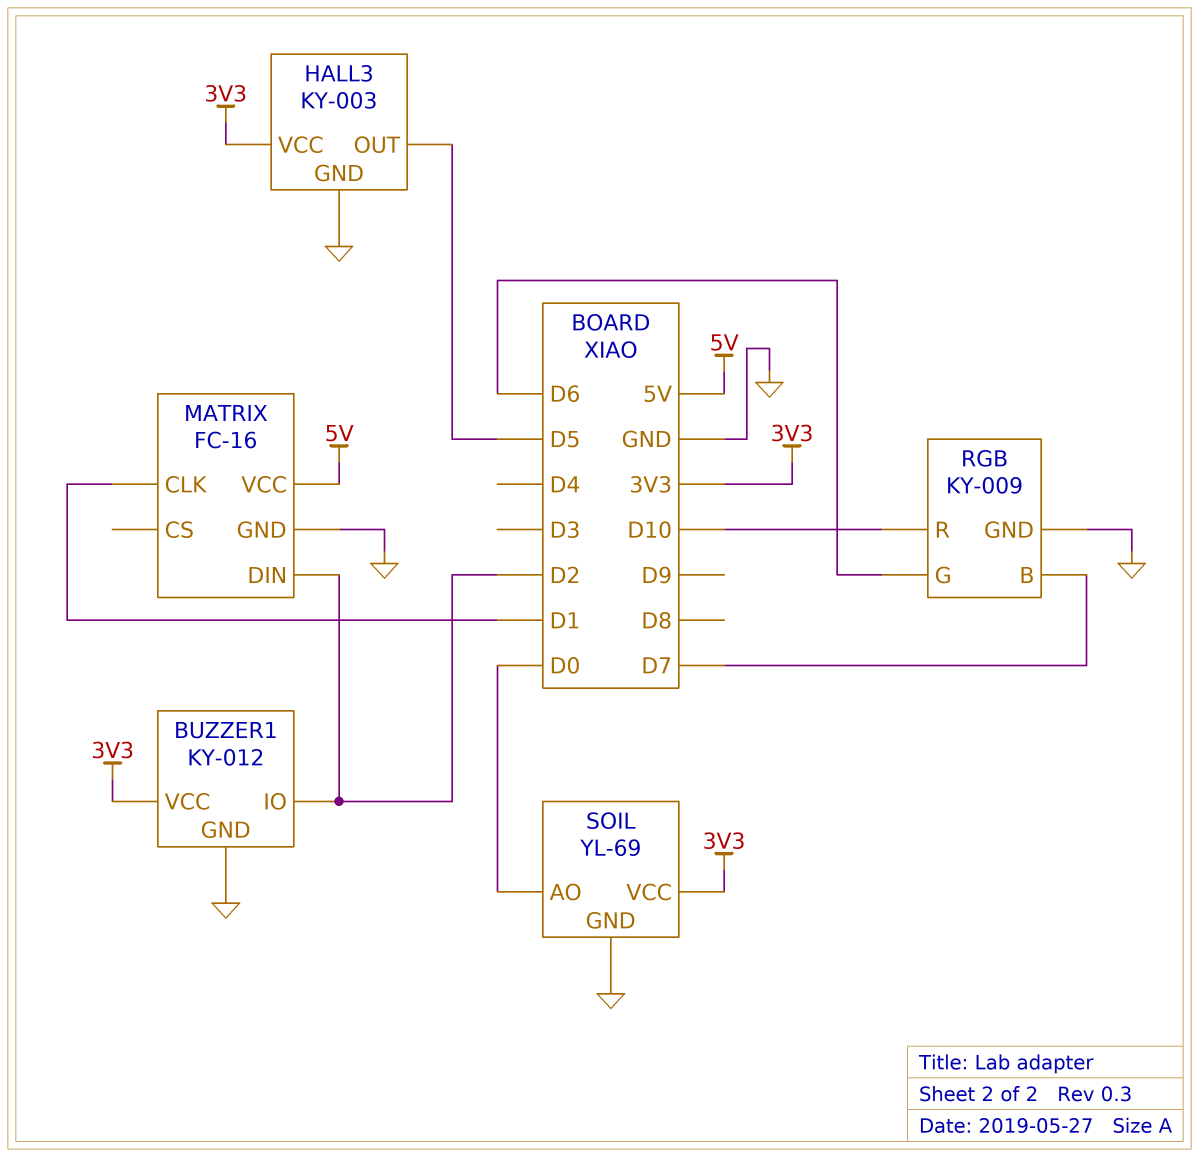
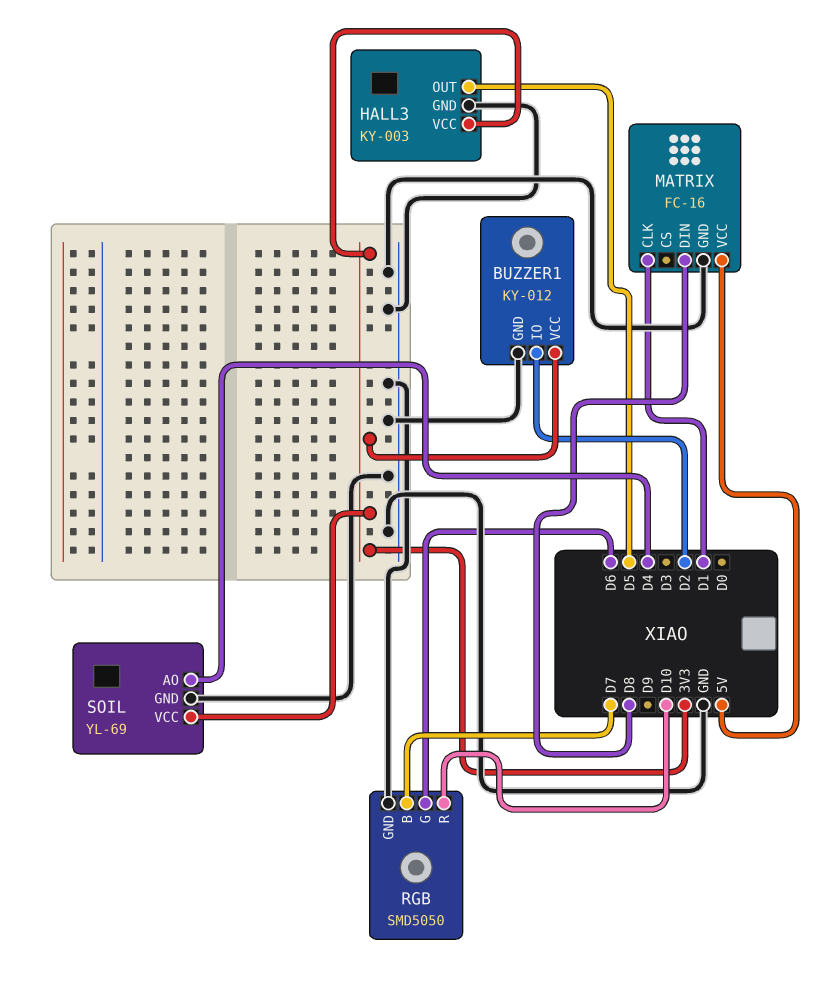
MATRIX pin DIN: D2 -> D8
RGB: KY-009 -> SMD5050
SOIL pin AO: D0 -> D4

